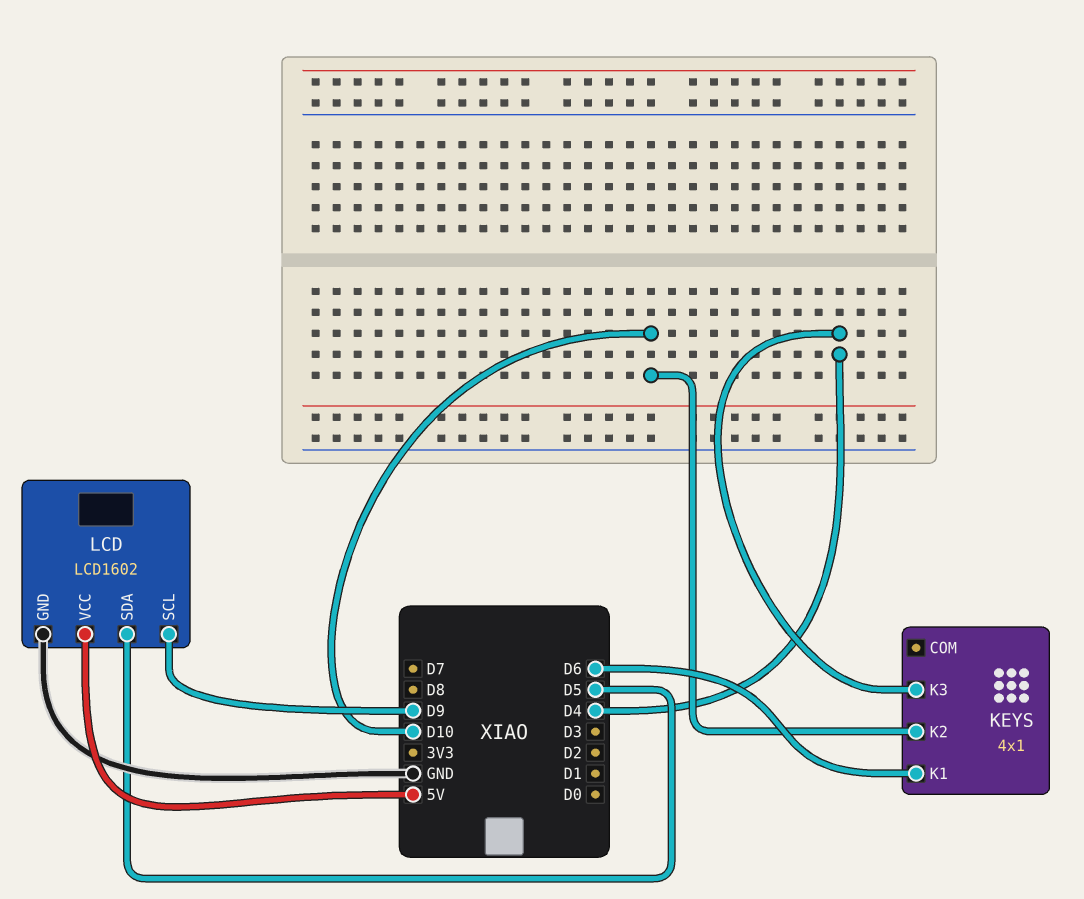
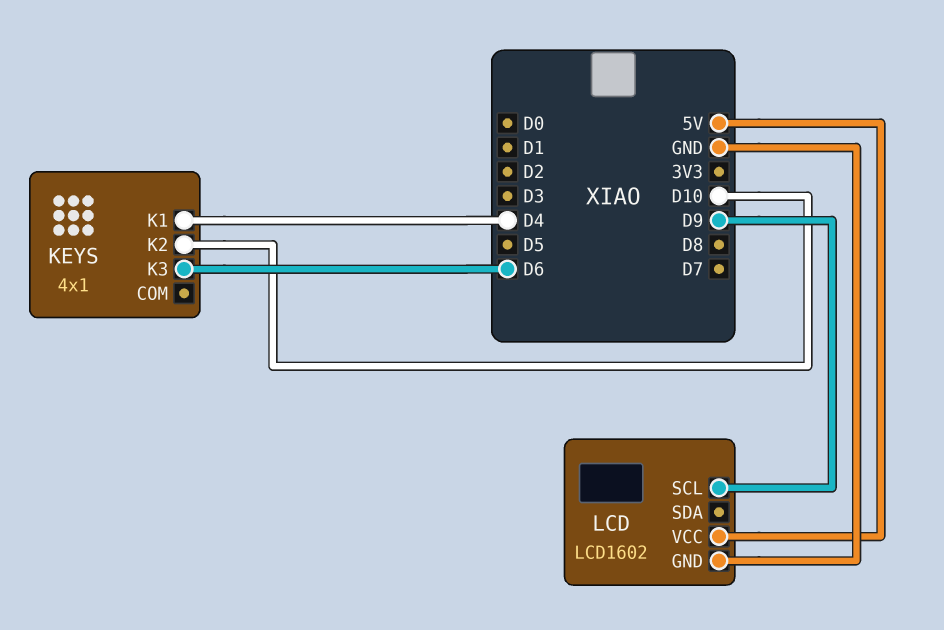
KEYS pin K1: D6 -> D4
KEYS pin K3: D4 -> D6
LCD pin SDA: D5 -> none

